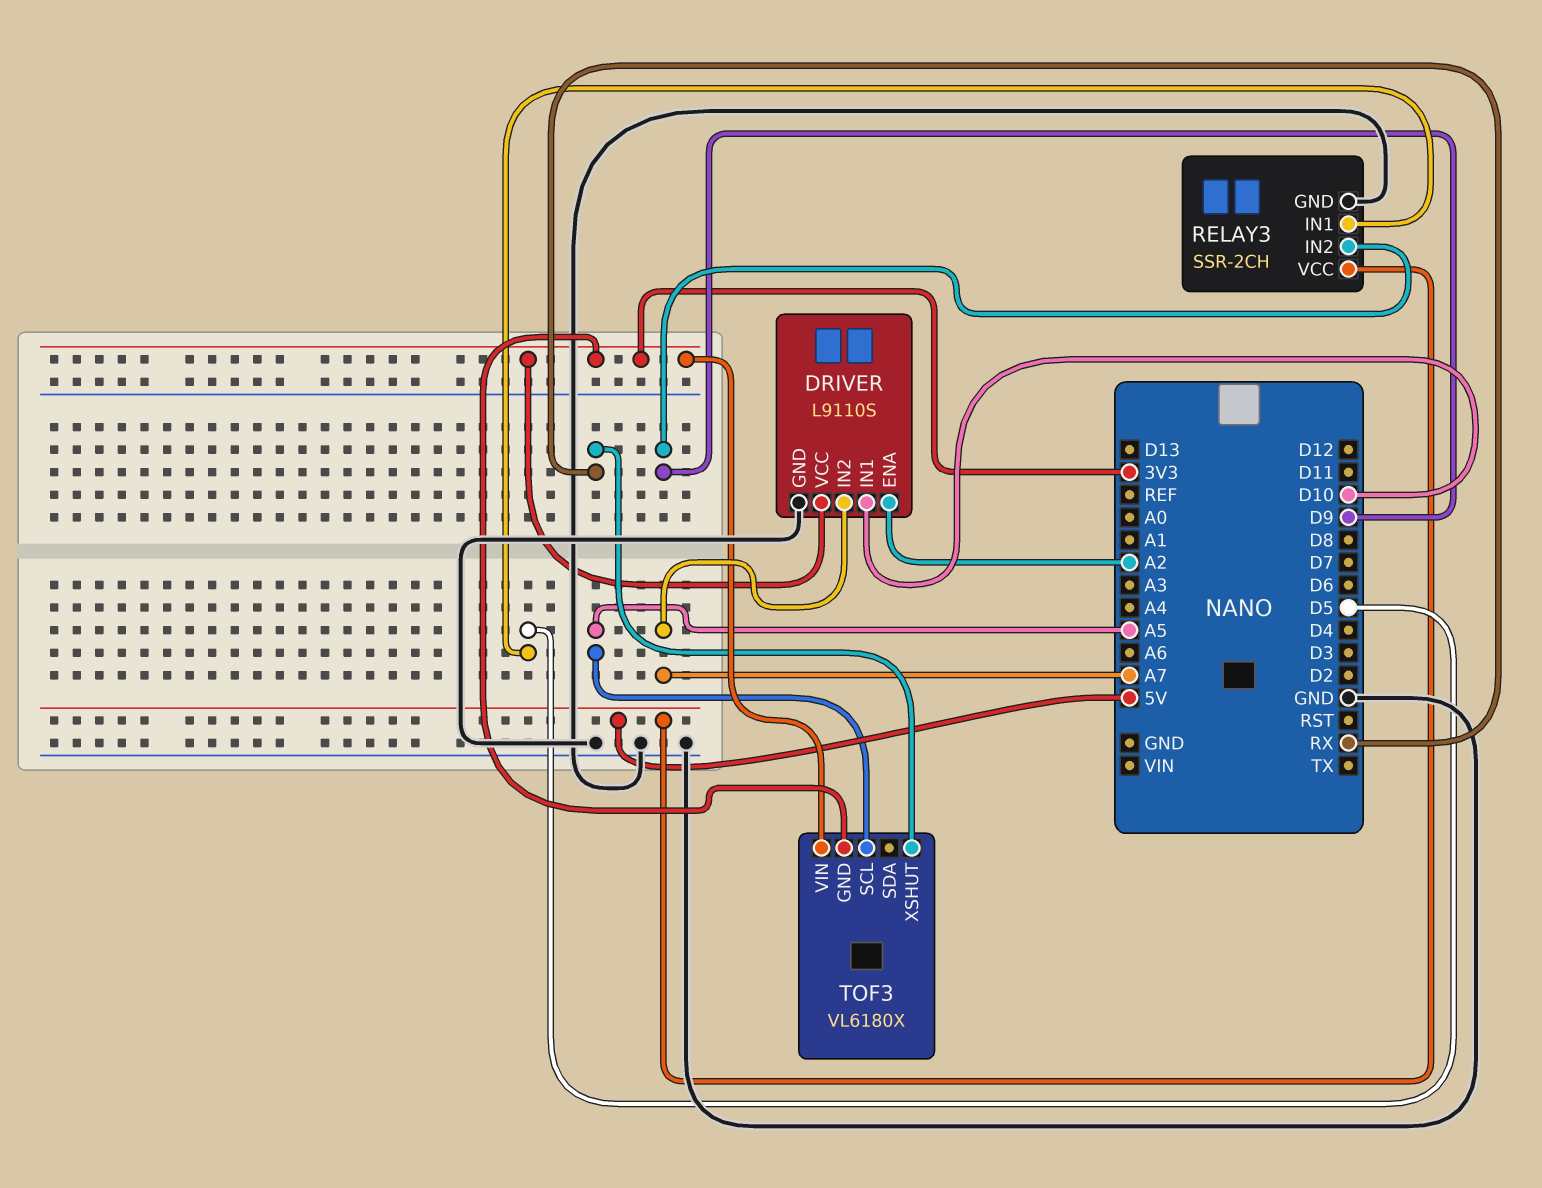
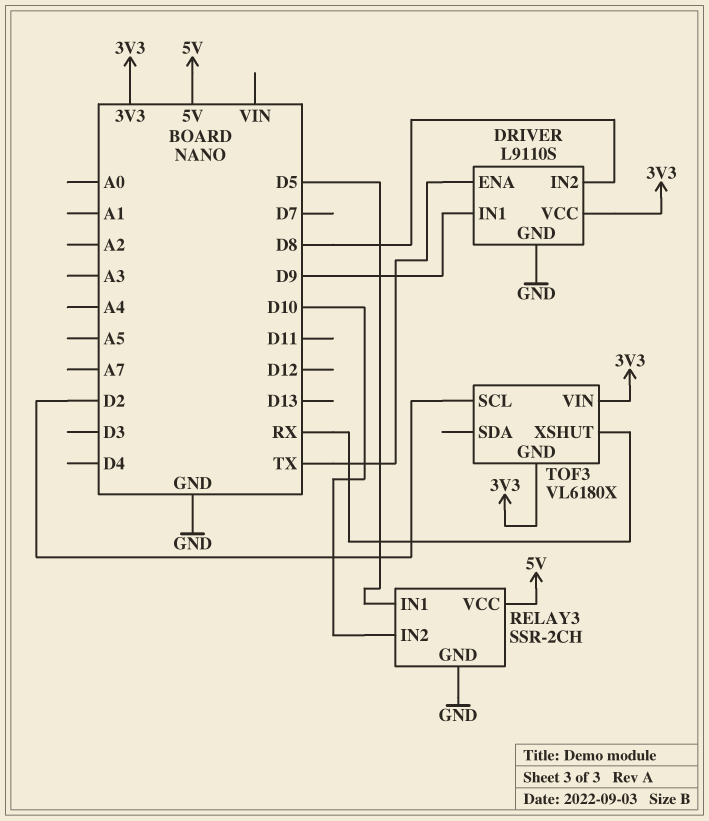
DRIVER pin ENA: A2 -> TX
DRIVER pin IN1: D10 -> D9
DRIVER pin IN2: A7 -> D8
RELAY3 pin IN2: D9 -> D10
TOF3 pin SCL: A5 -> D2

